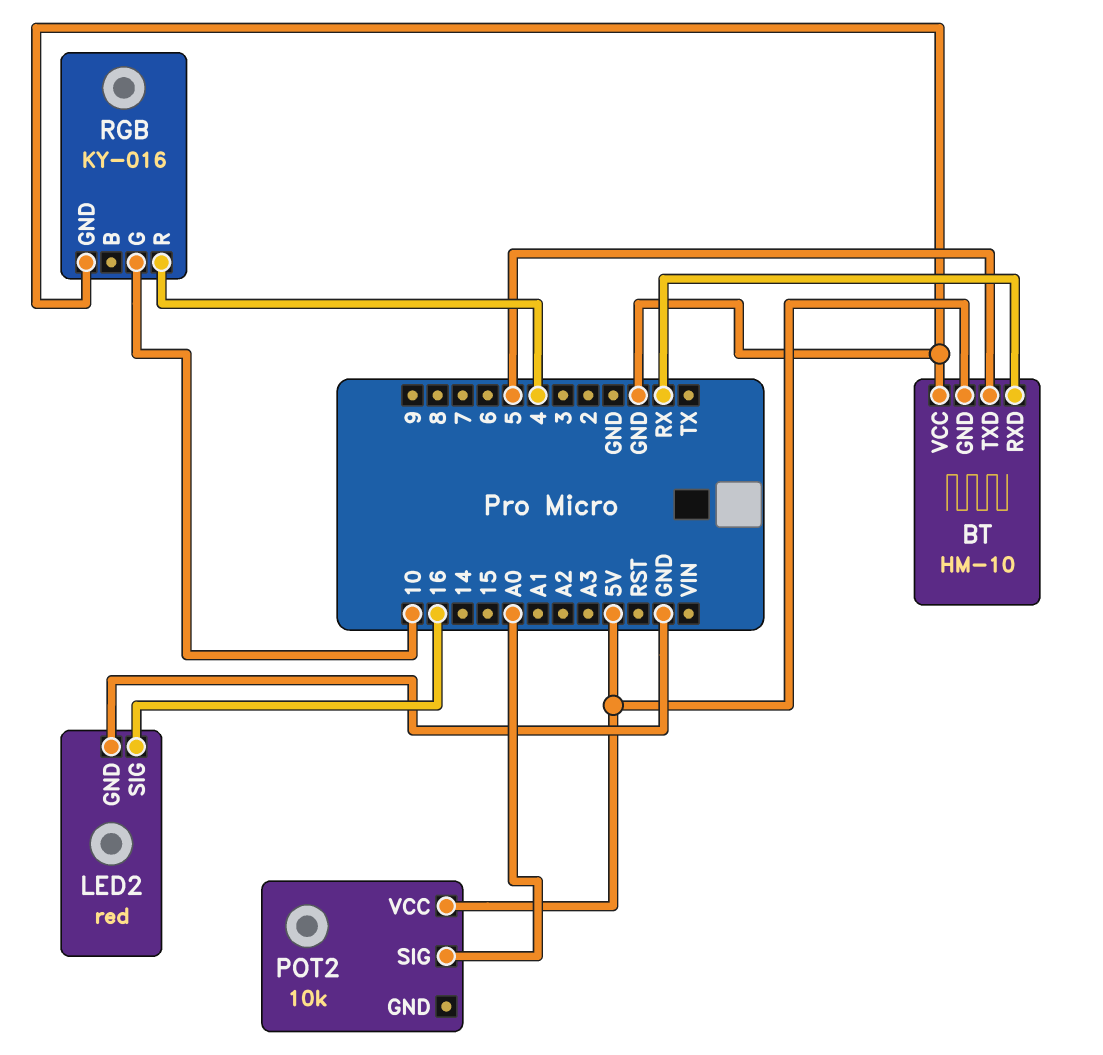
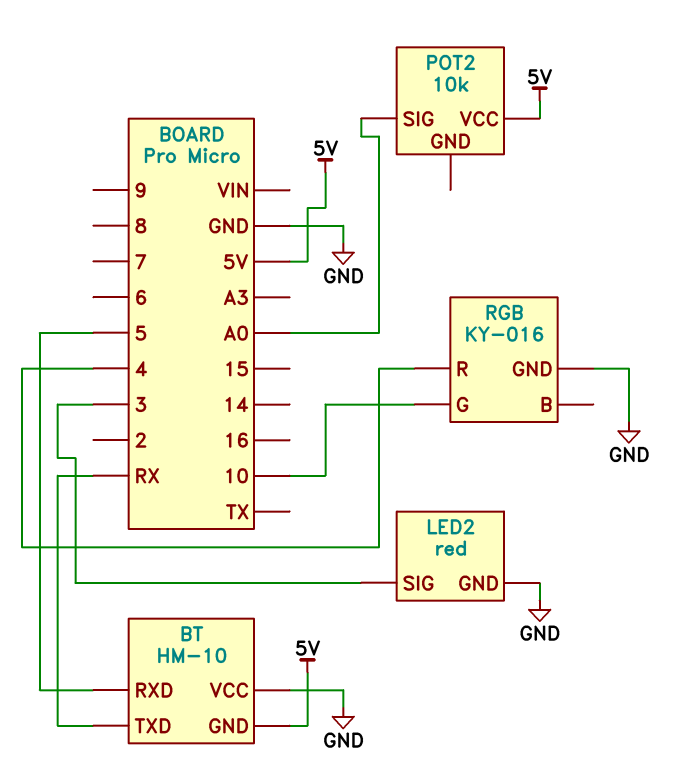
BT pin RXD: RX -> 5
BT pin TXD: 5 -> RX
LED2 pin SIG: 16 -> 3

